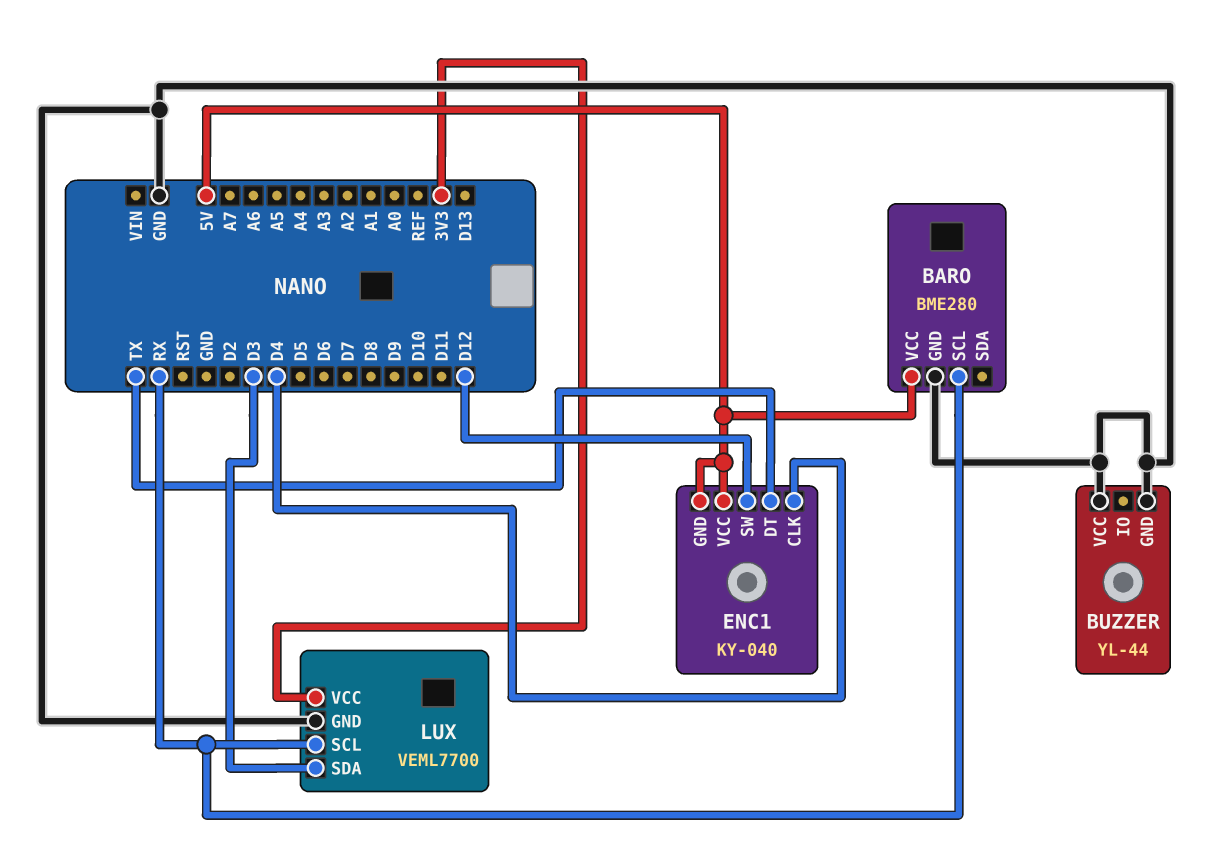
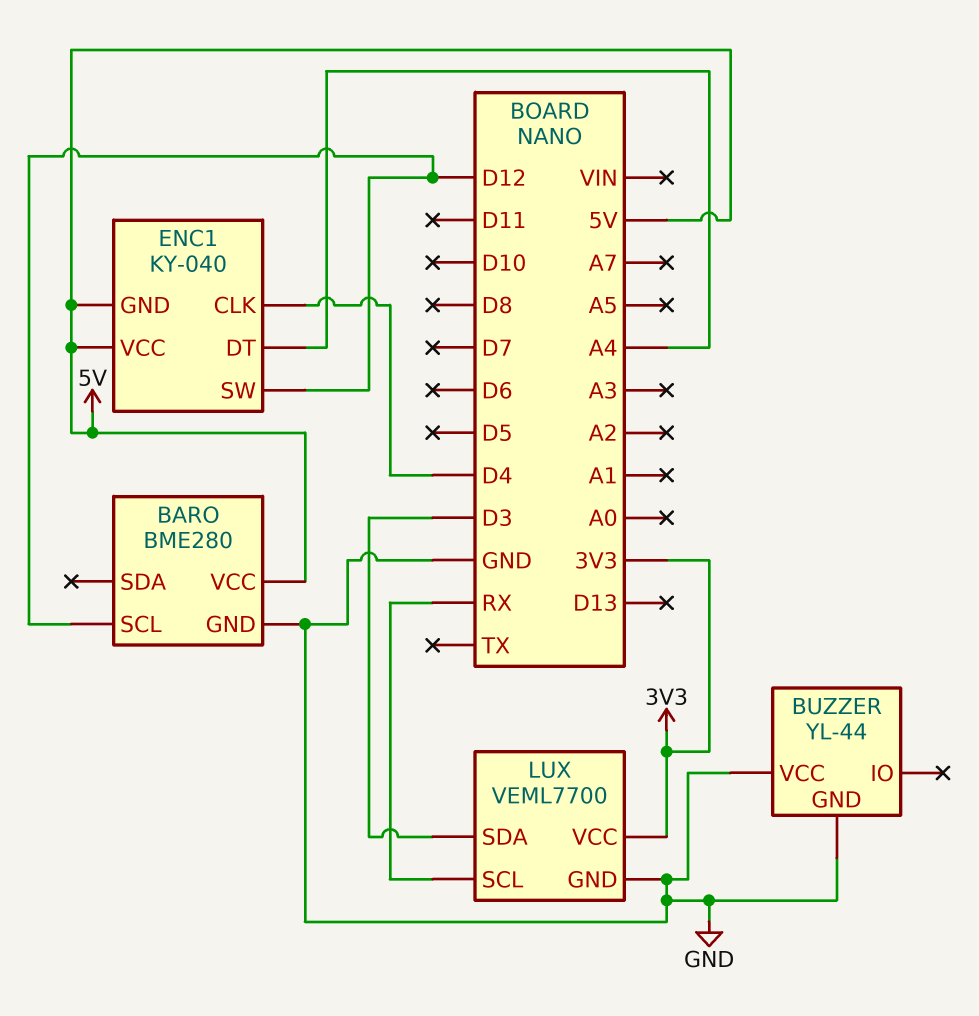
BARO pin SCL: RX -> D12
ENC1 pin DT: TX -> A4

